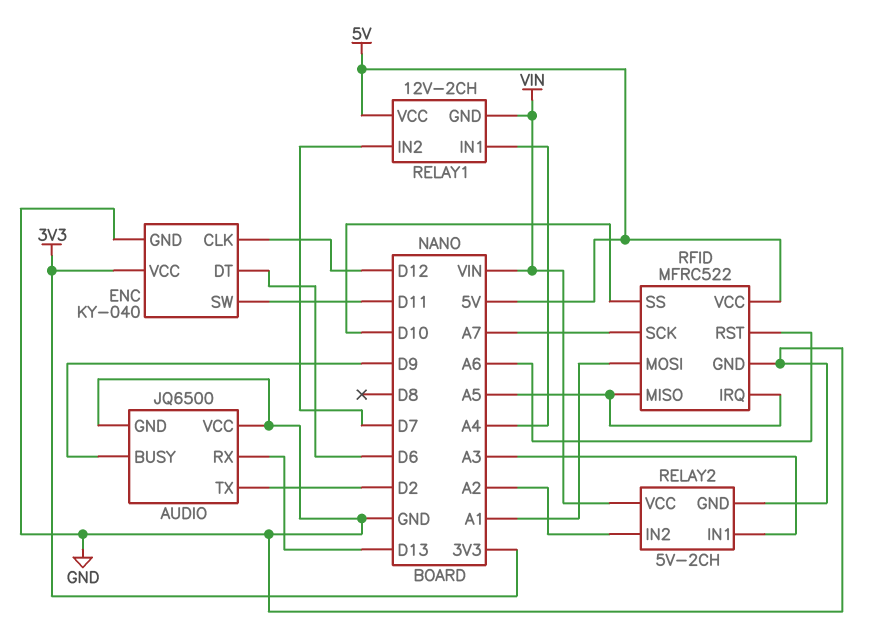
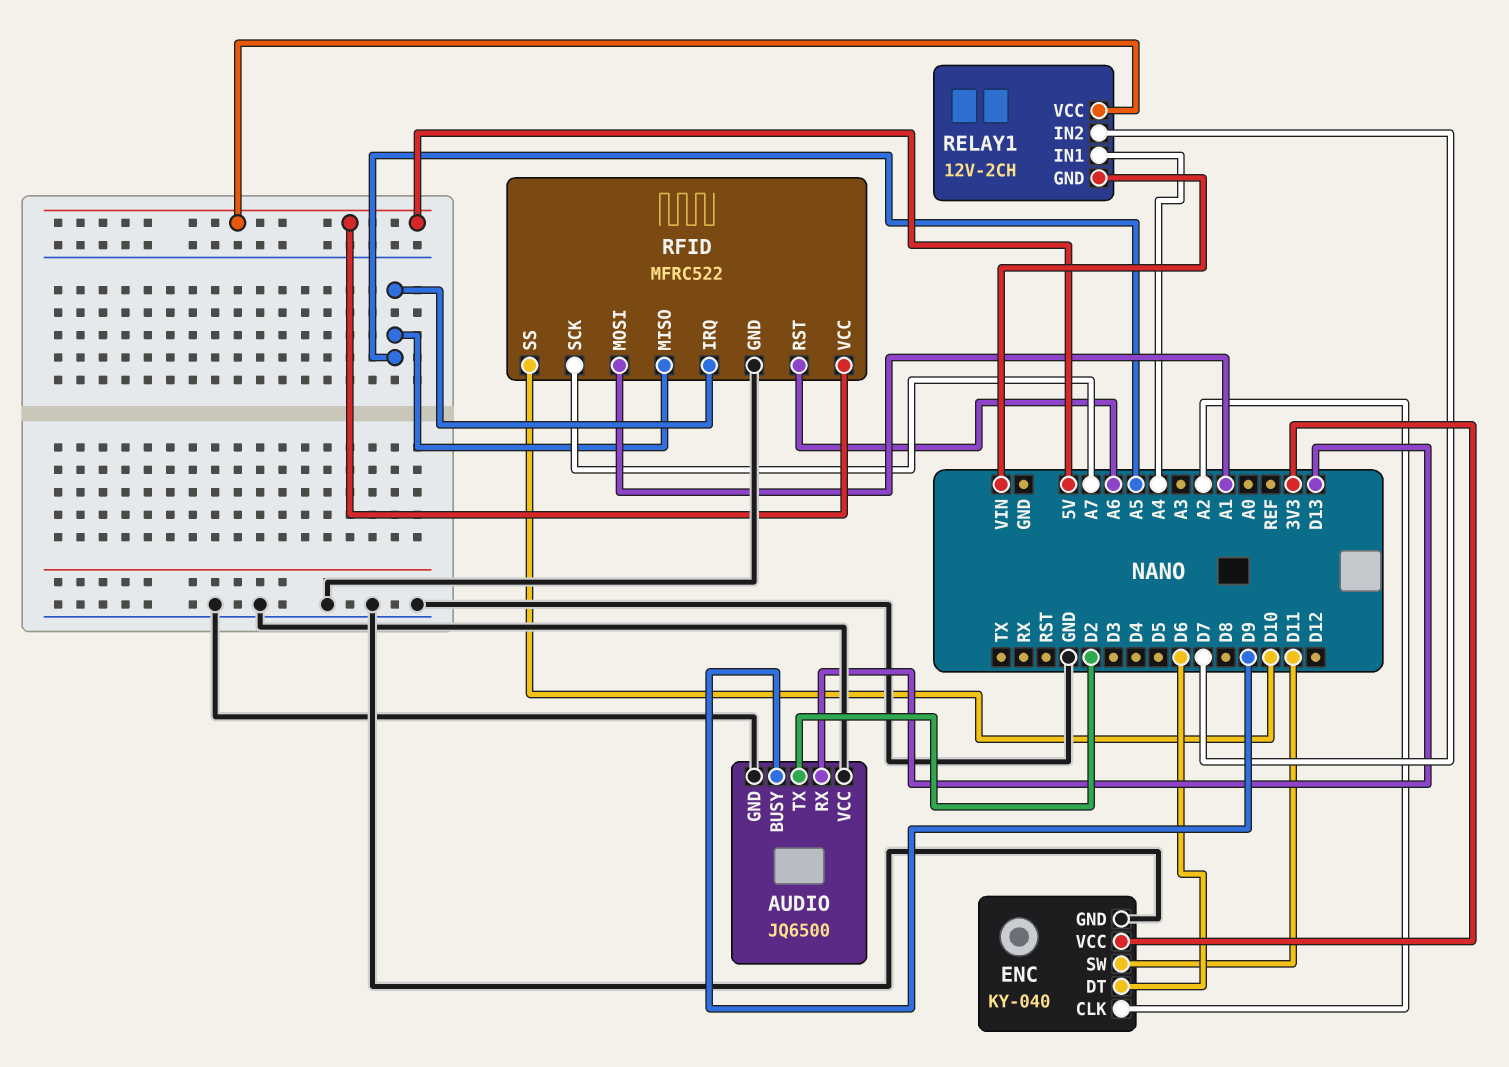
ENC pin CLK: D12 -> A2
RELAY2: 5V-2CH -> none
RELAY2 pin GND: GND -> none
RELAY2 pin IN1: A3 -> none
RELAY2 pin IN2: A2 -> none
RELAY2 pin VCC: VIN -> none

